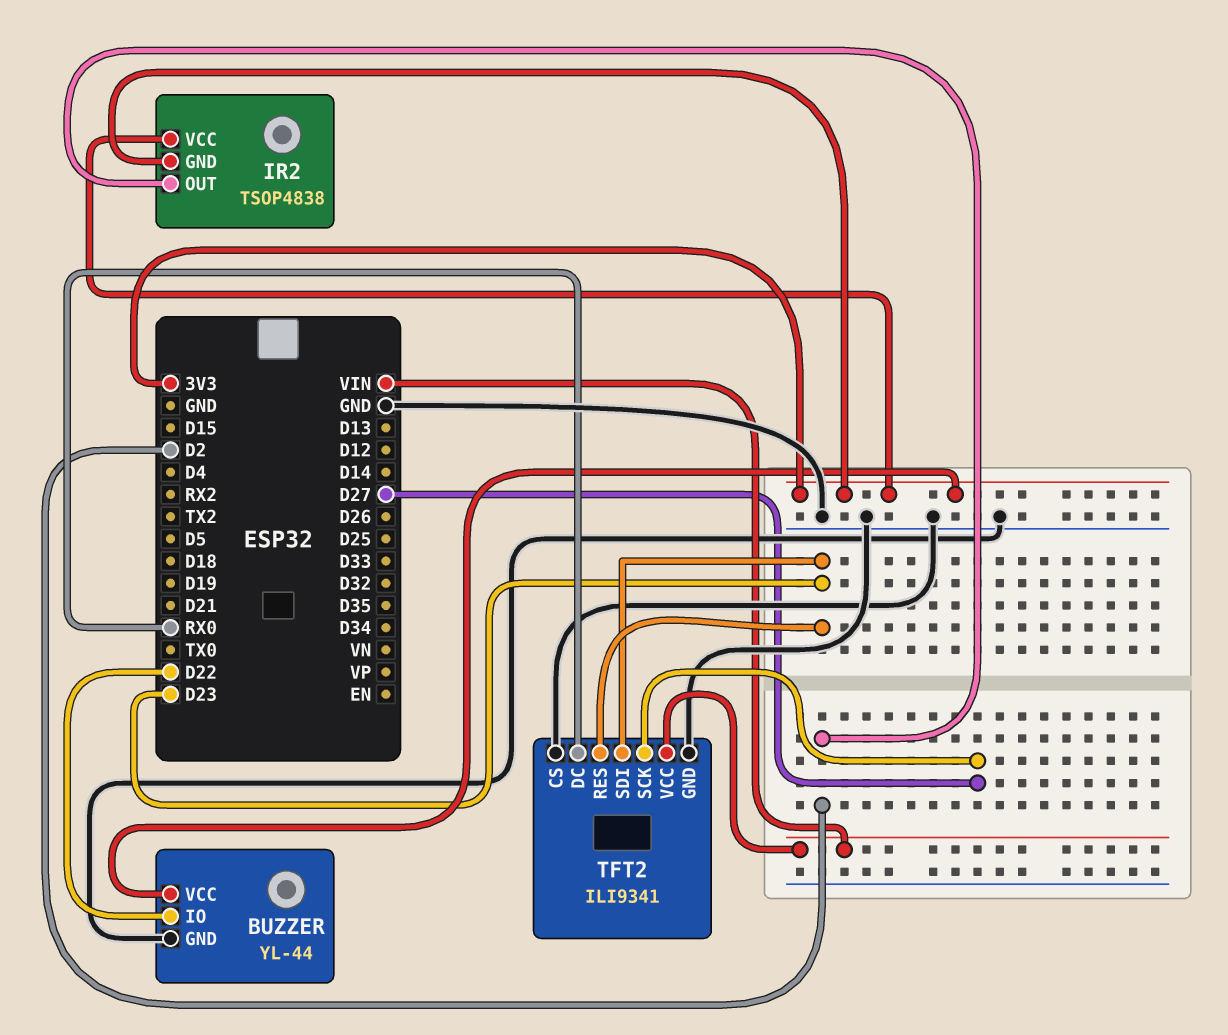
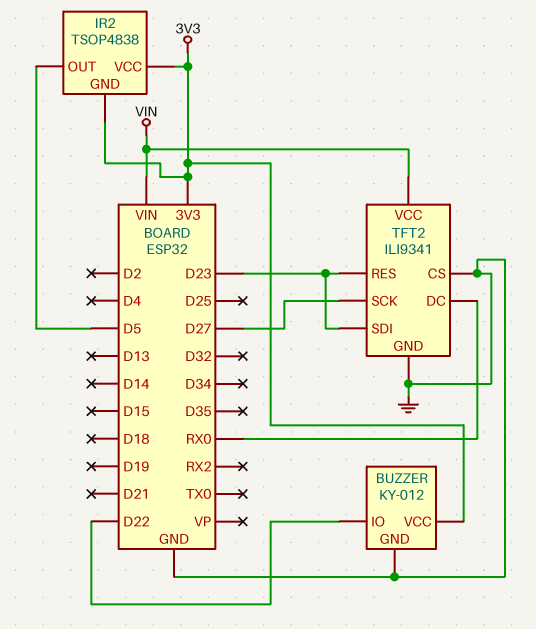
BUZZER: YL-44 -> KY-012
IR2 pin OUT: D2 -> D5

